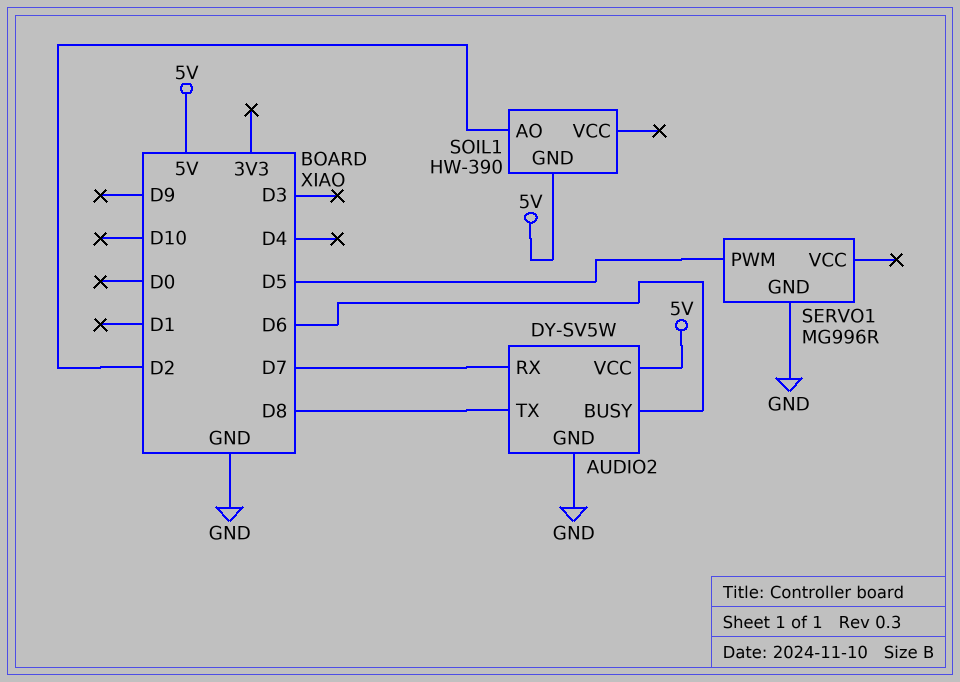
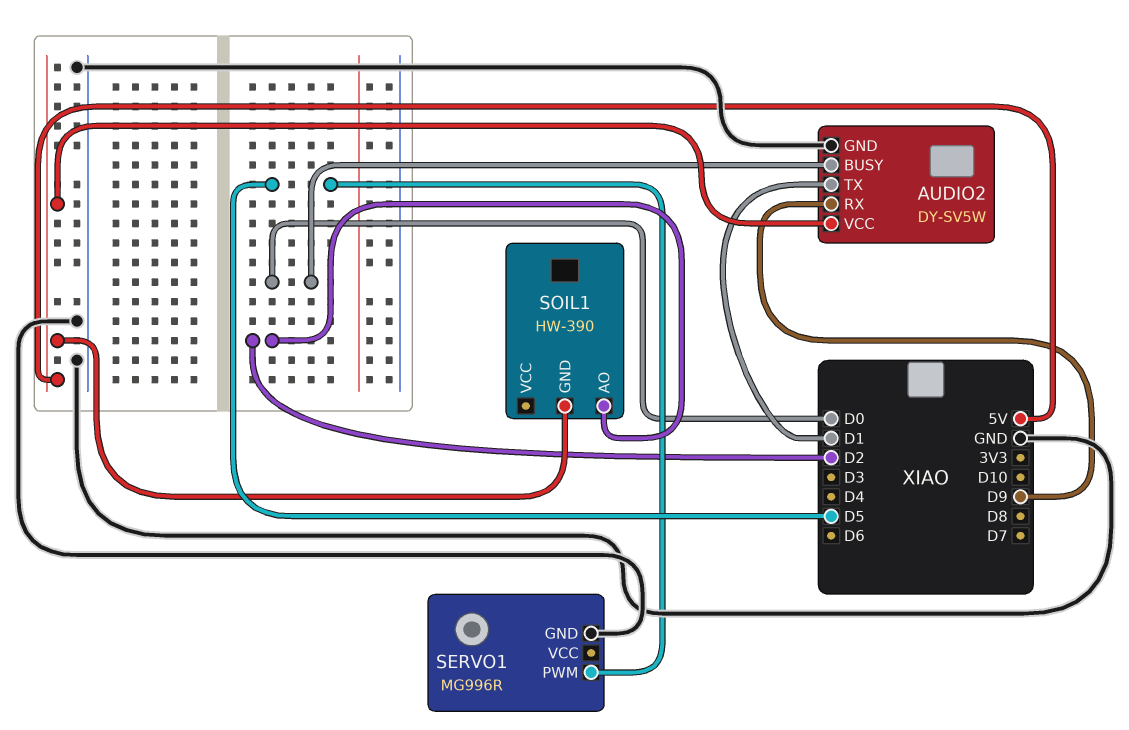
AUDIO2 pin BUSY: D6 -> D0
AUDIO2 pin RX: D7 -> D9
AUDIO2 pin TX: D8 -> D1

